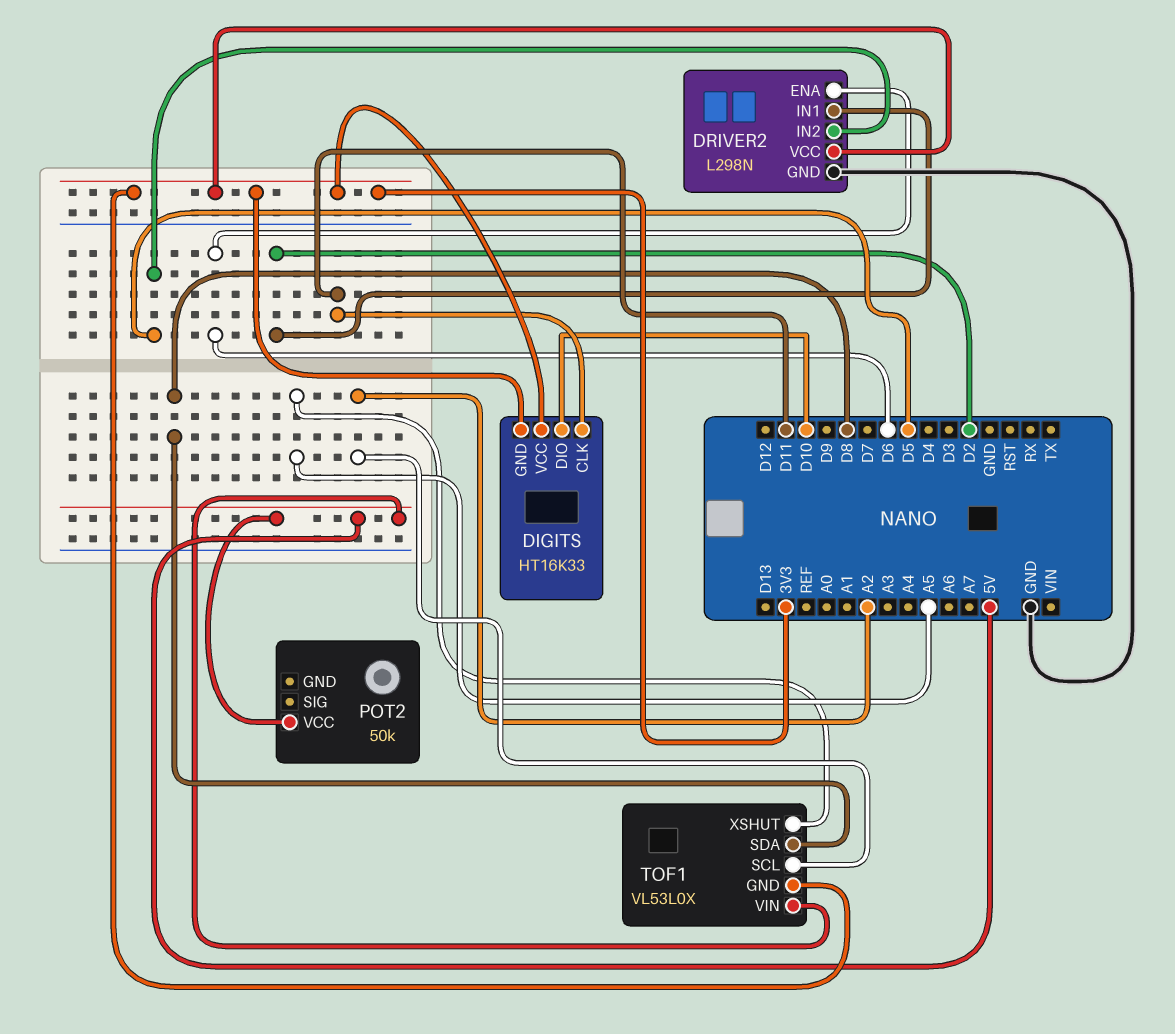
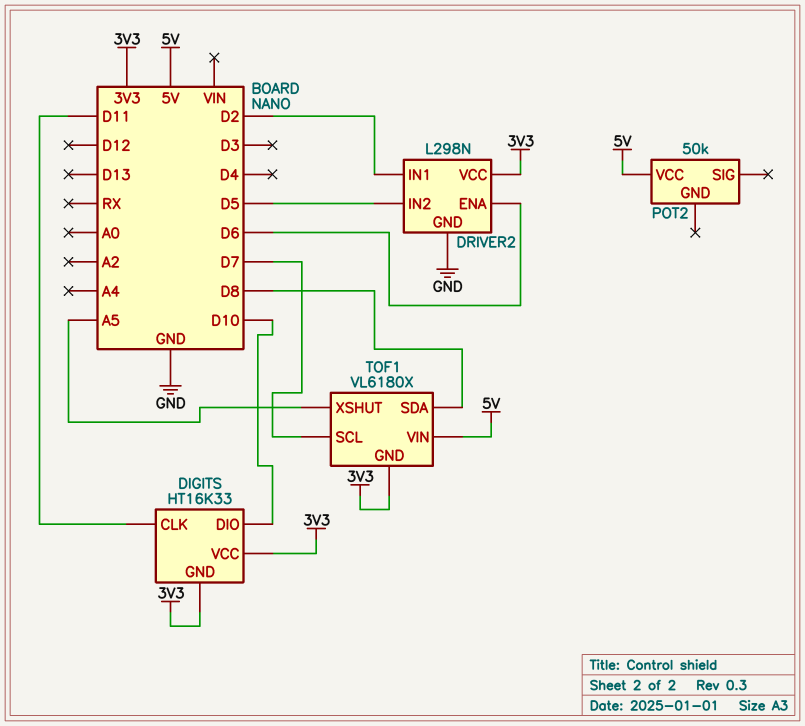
TOF1: VL53L0X -> VL6180X
TOF1 pin SCL: A2 -> D7

